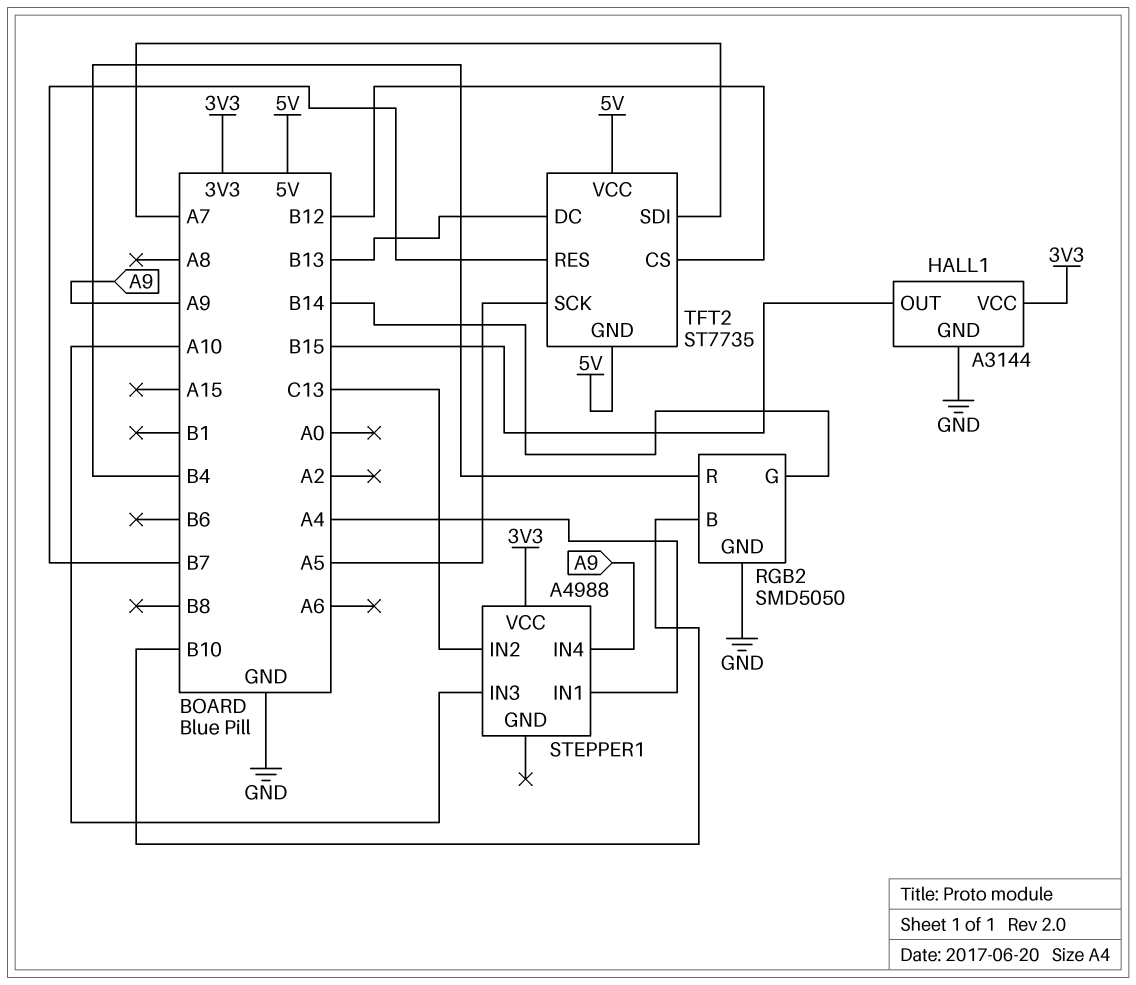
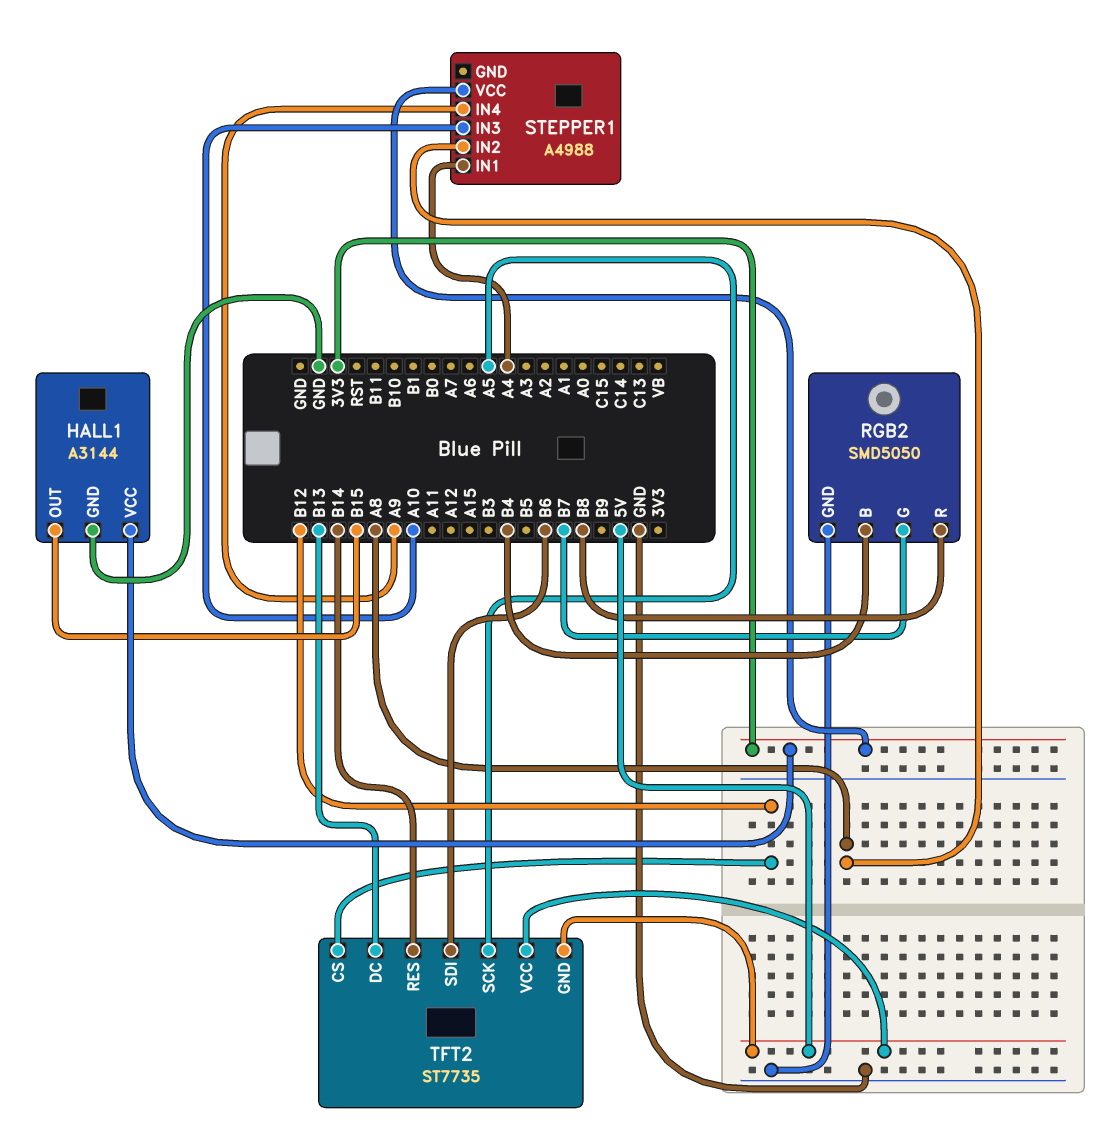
RGB2 pin B: B10 -> B4
RGB2 pin G: B14 -> B7
RGB2 pin R: B4 -> B8
STEPPER1 pin IN2: C13 -> A8
TFT2 pin RES: B7 -> B14
TFT2 pin SDI: A7 -> B6

